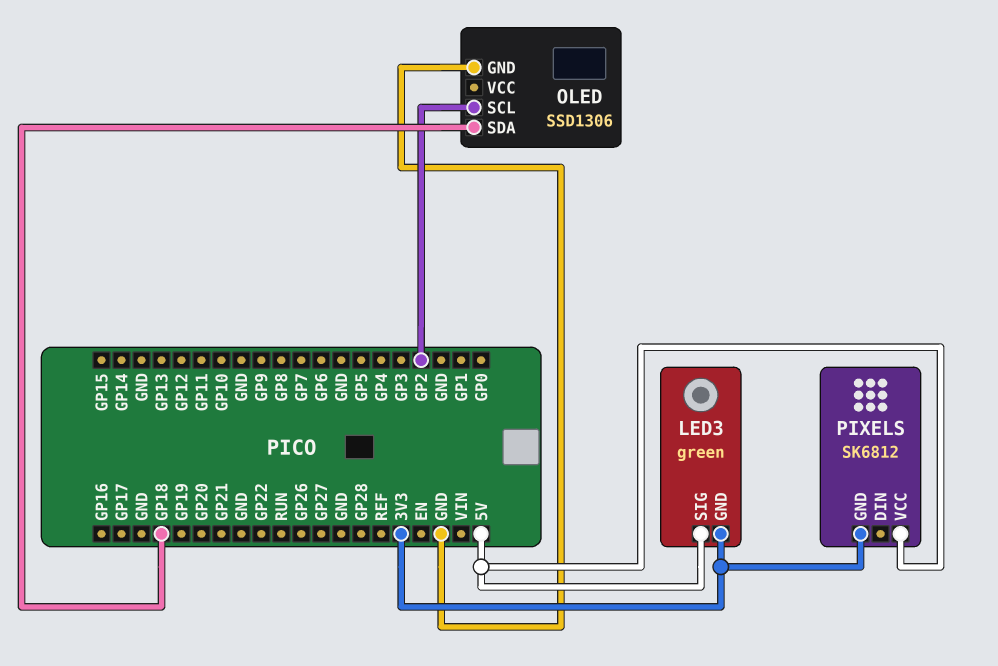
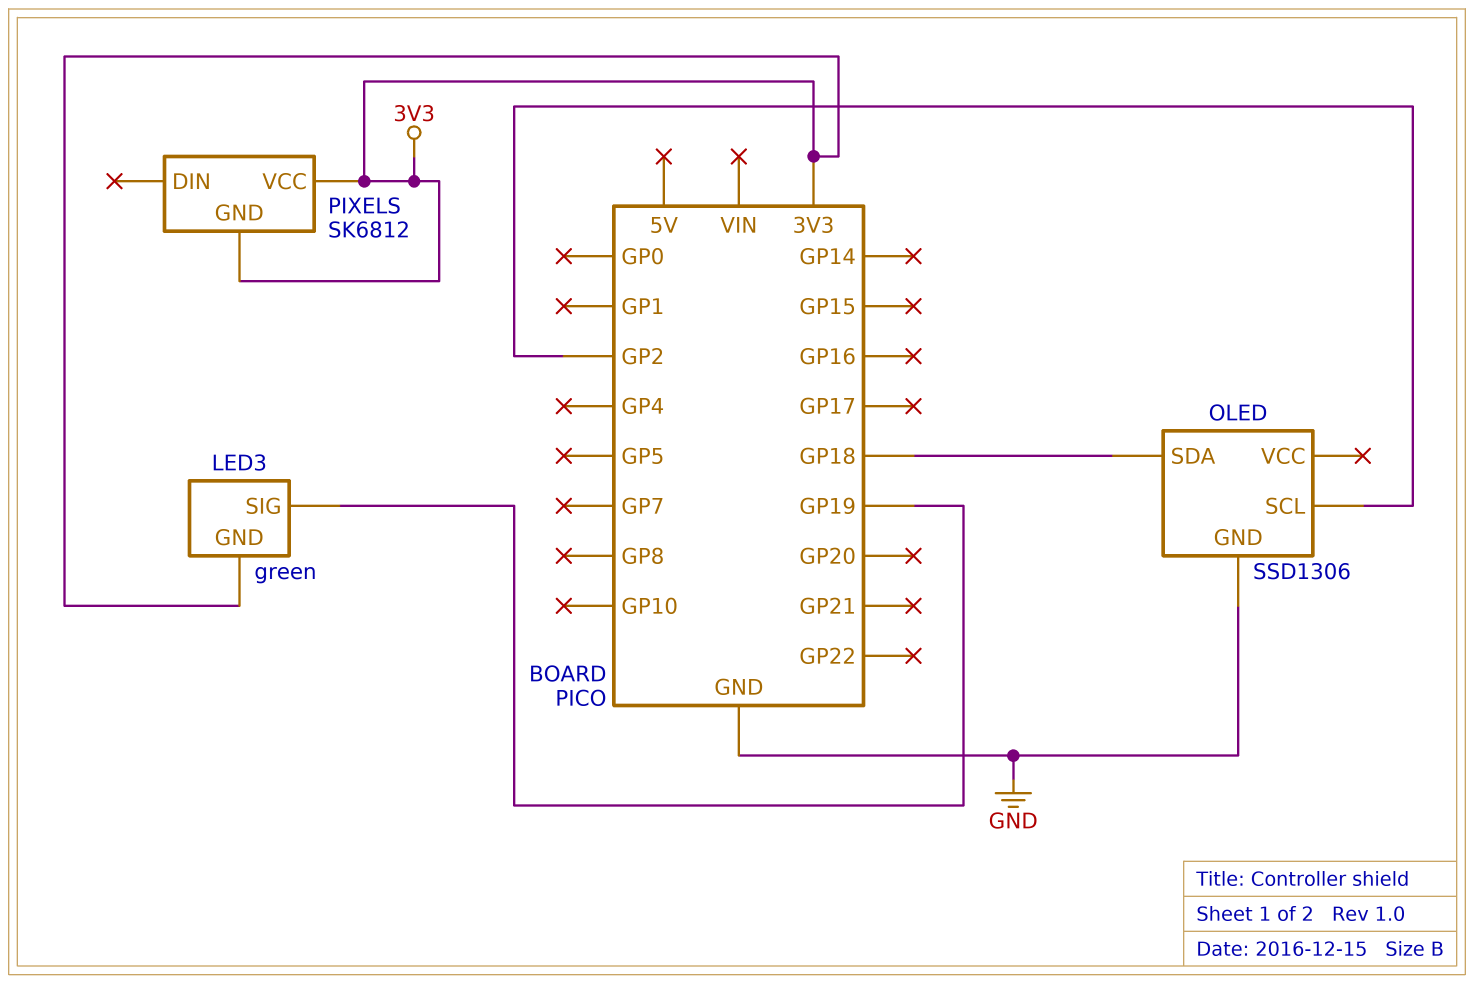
LED3 pin SIG: 5V -> GP19
PIXELS pin VCC: 5V -> 3V3

